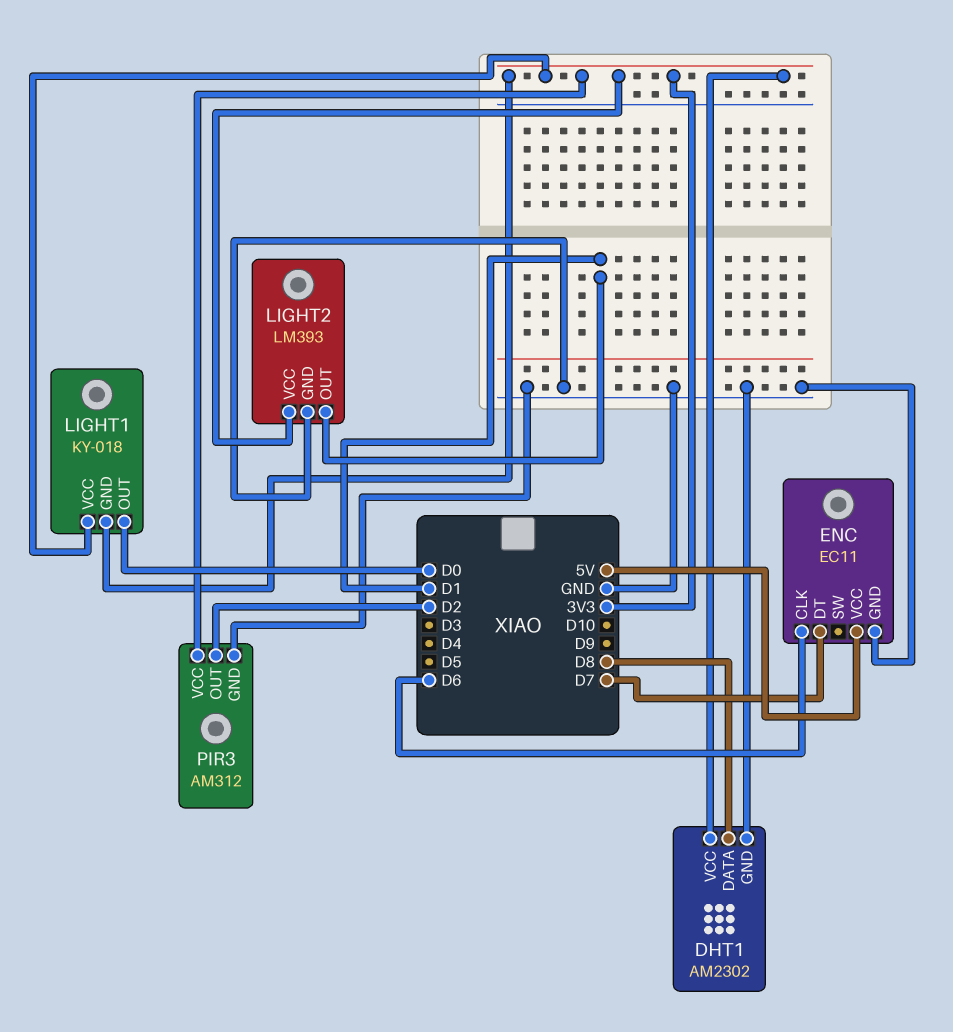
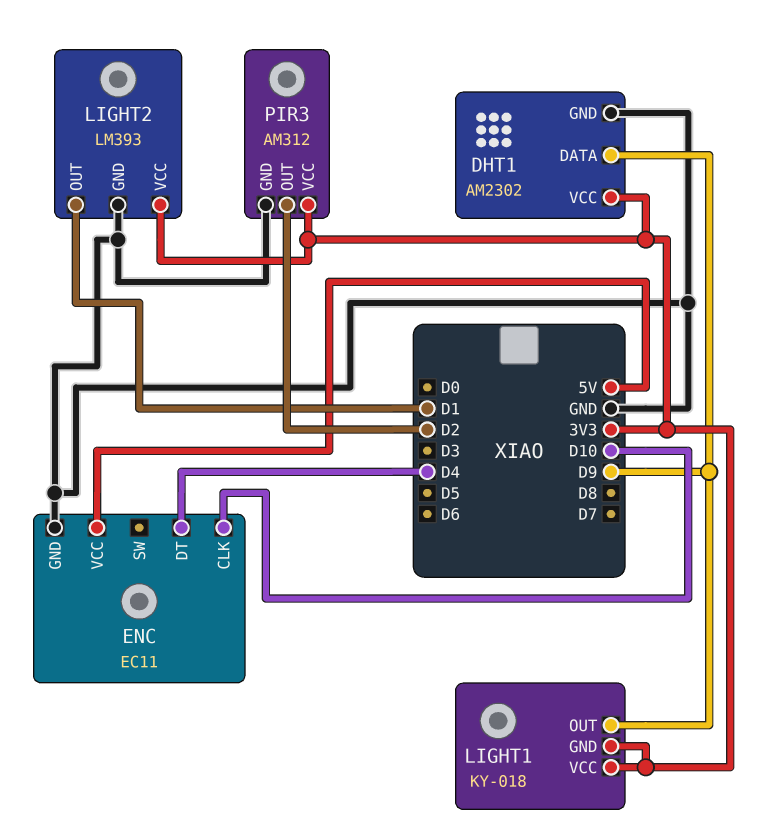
DHT1 pin DATA: D8 -> D9
ENC pin CLK: D6 -> D10
ENC pin DT: D7 -> D4
LIGHT1 pin OUT: D0 -> D9

